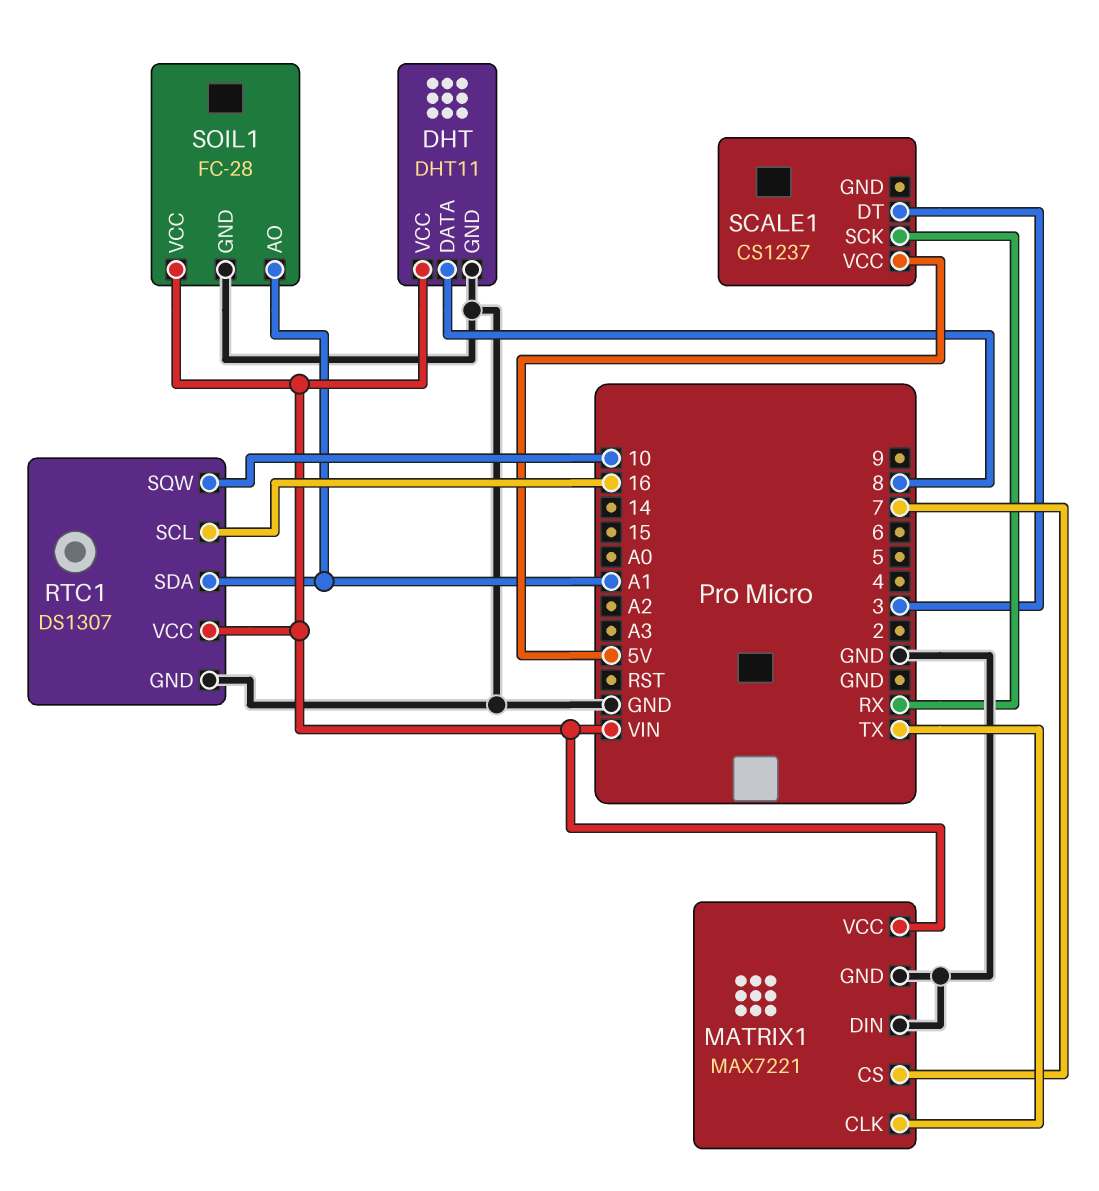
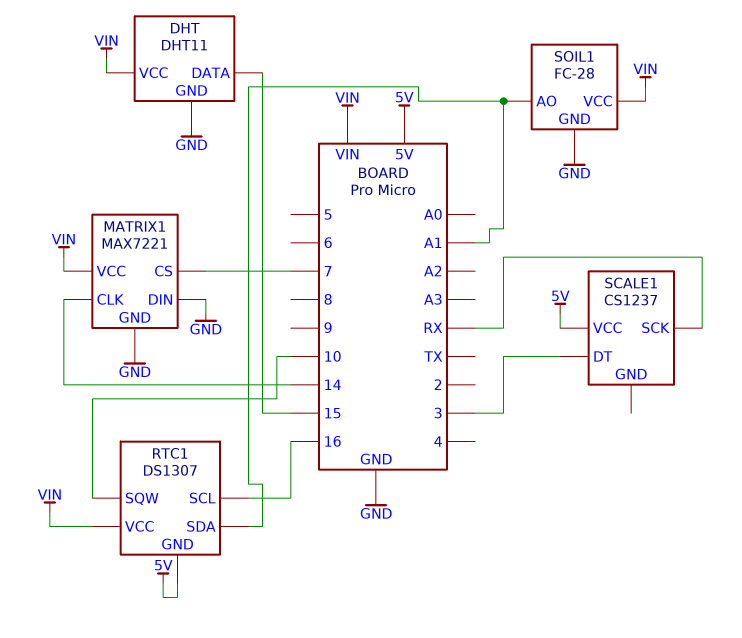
DHT pin DATA: 8 -> 15
MATRIX1 pin CLK: TX -> 14
RTC1 pin GND: GND -> 5V

